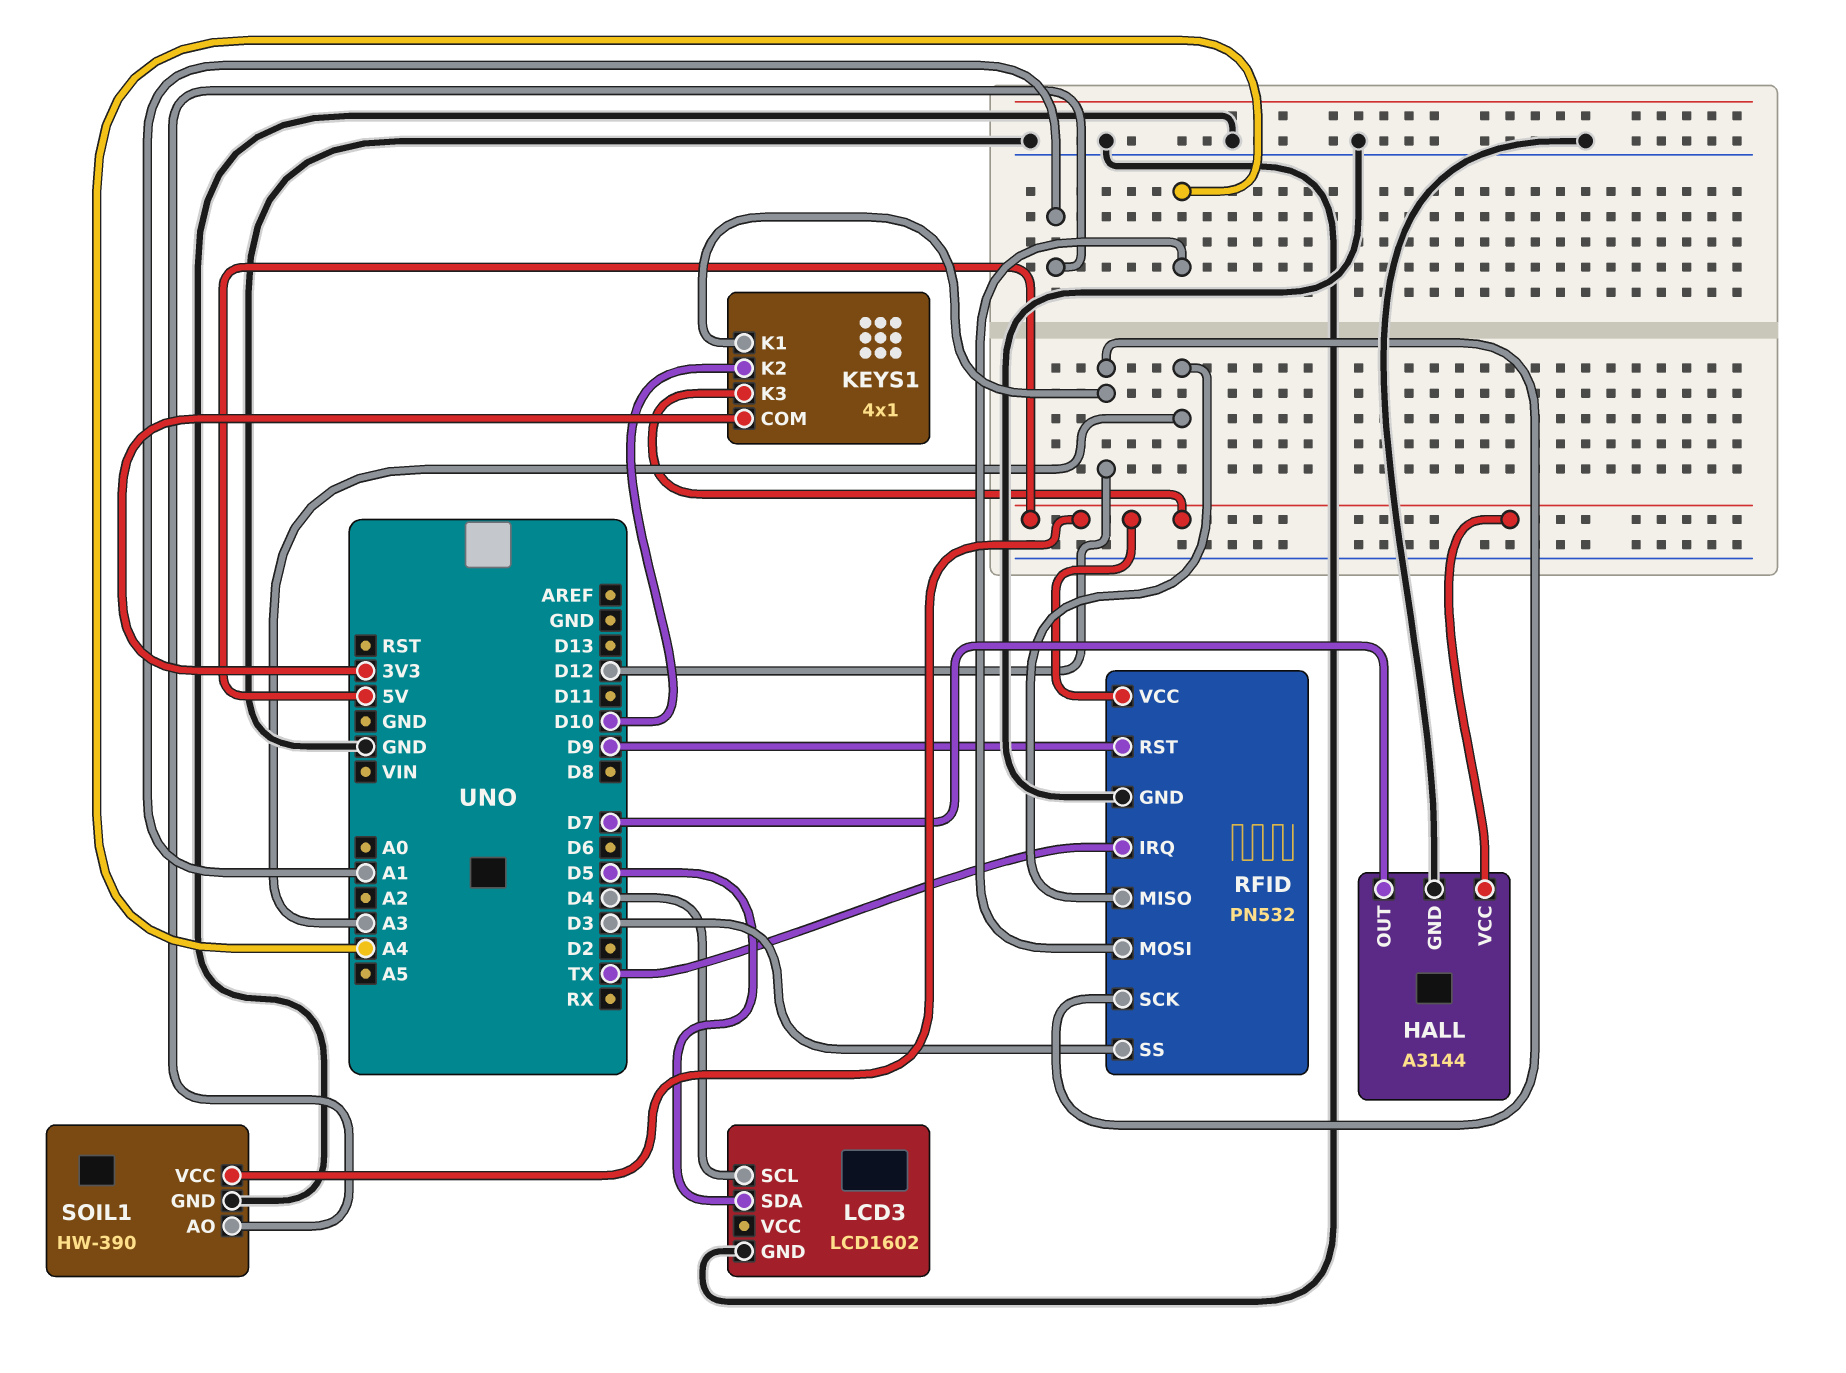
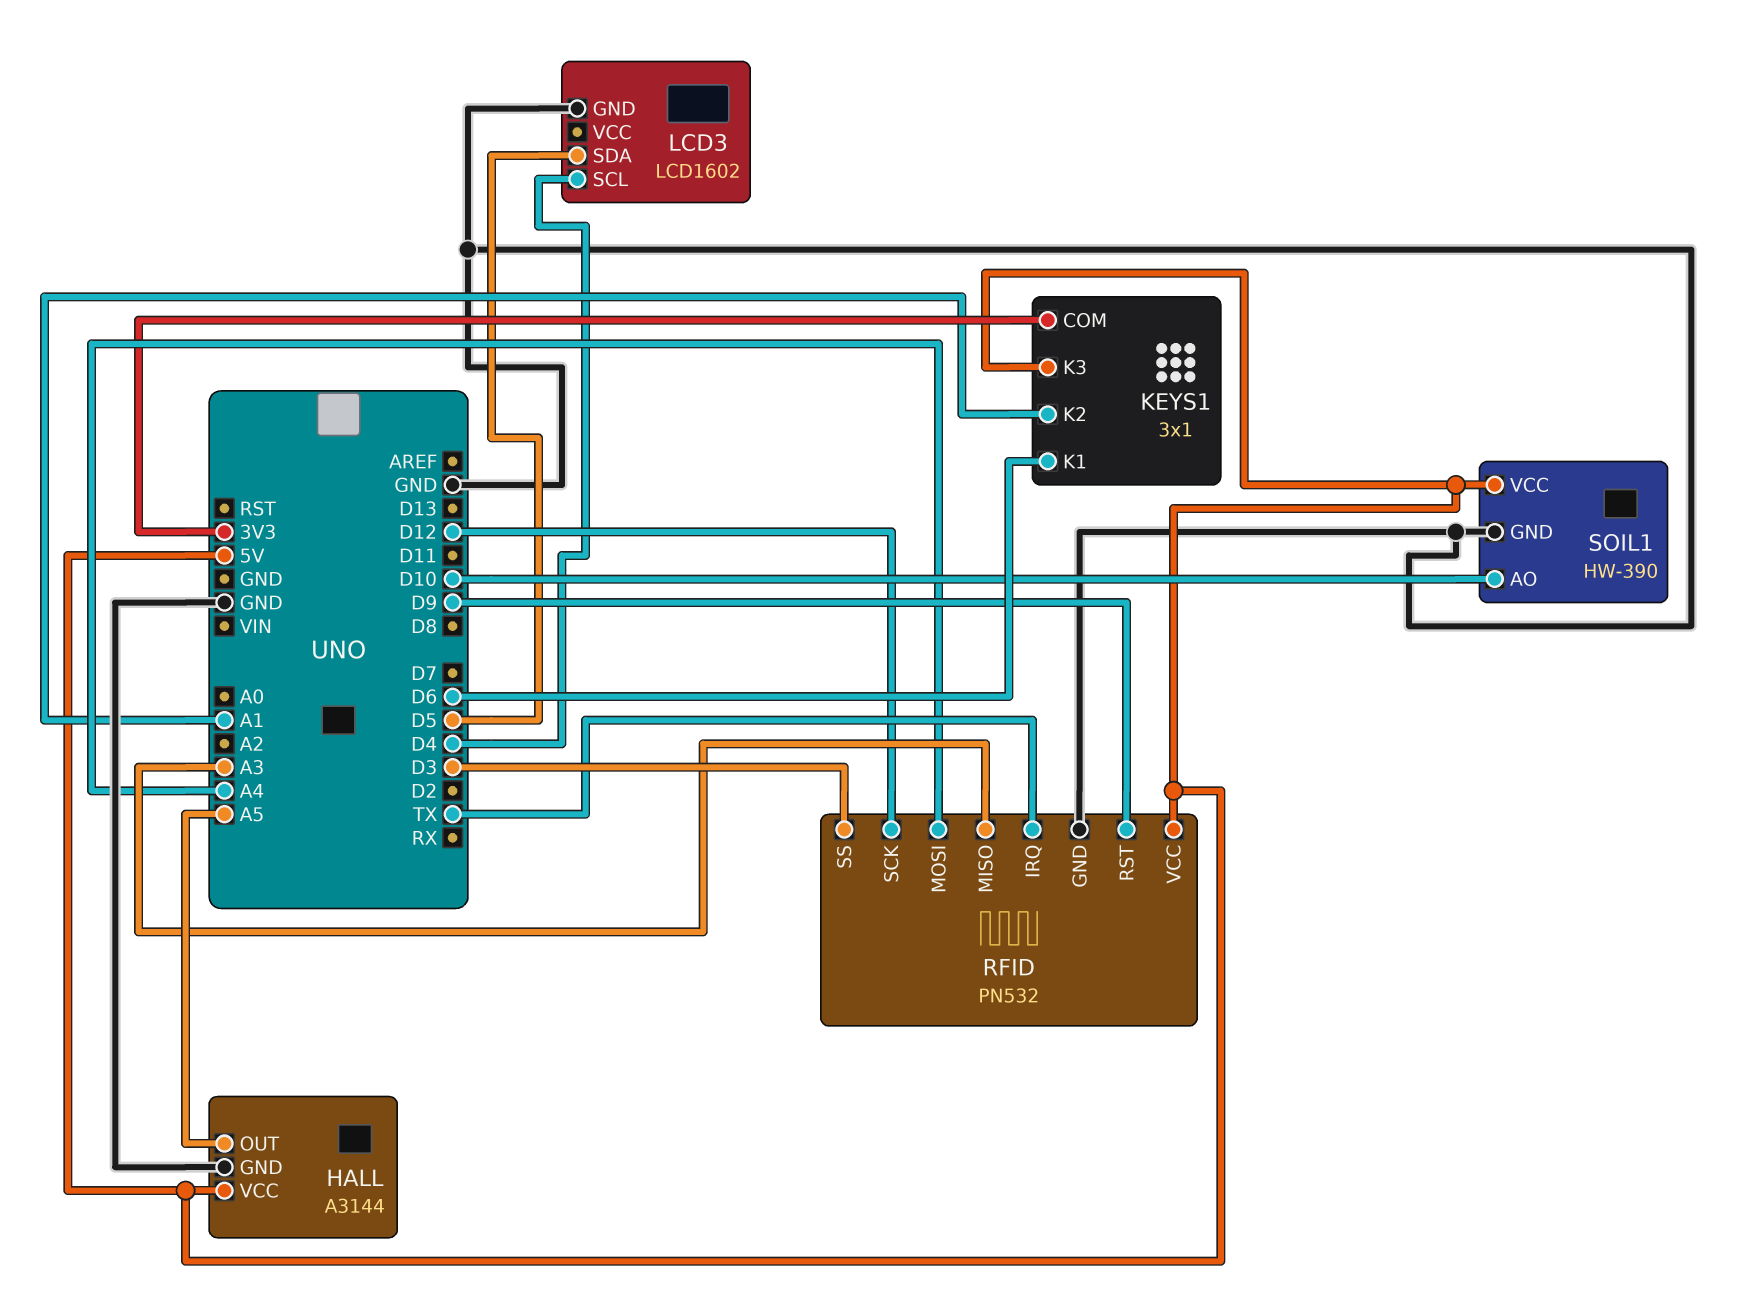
HALL pin OUT: D7 -> A5
KEYS1: 4x1 -> 3x1
KEYS1 pin K1: D12 -> D6
KEYS1 pin K2: D10 -> A1
SOIL1 pin AO: A1 -> D10

